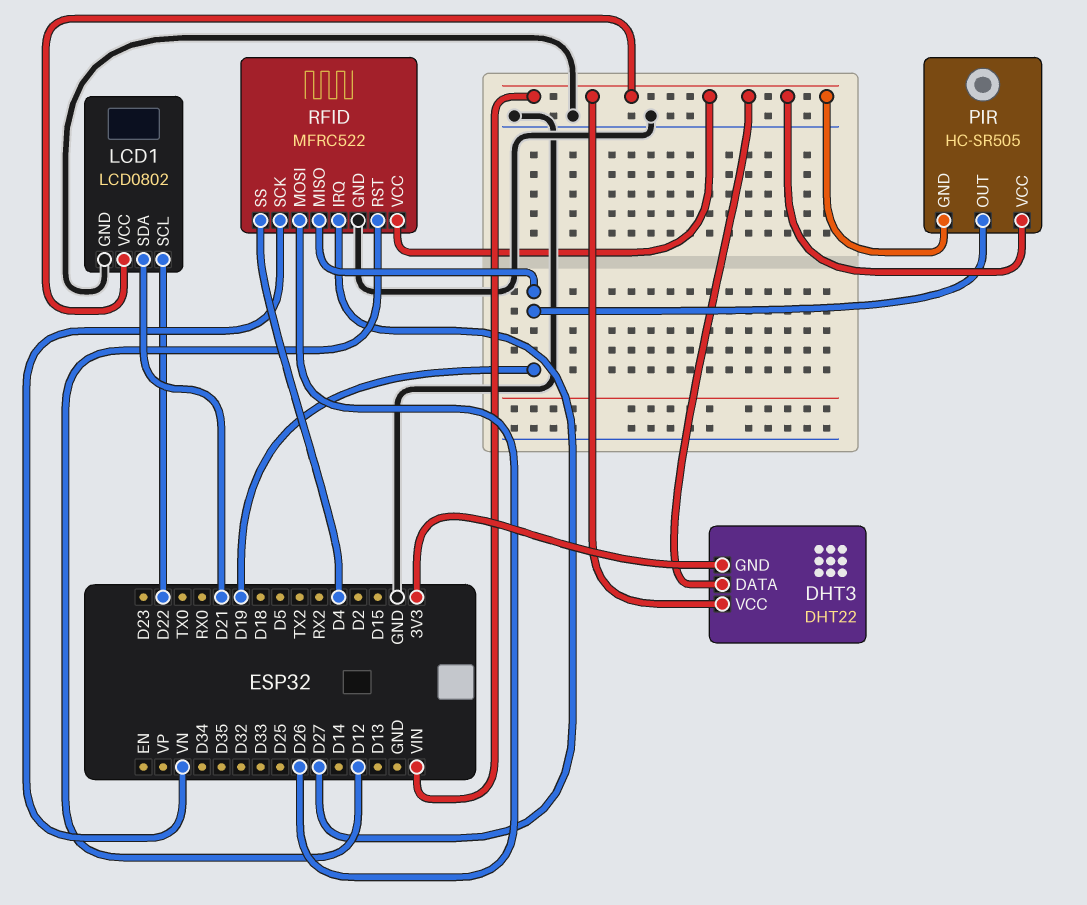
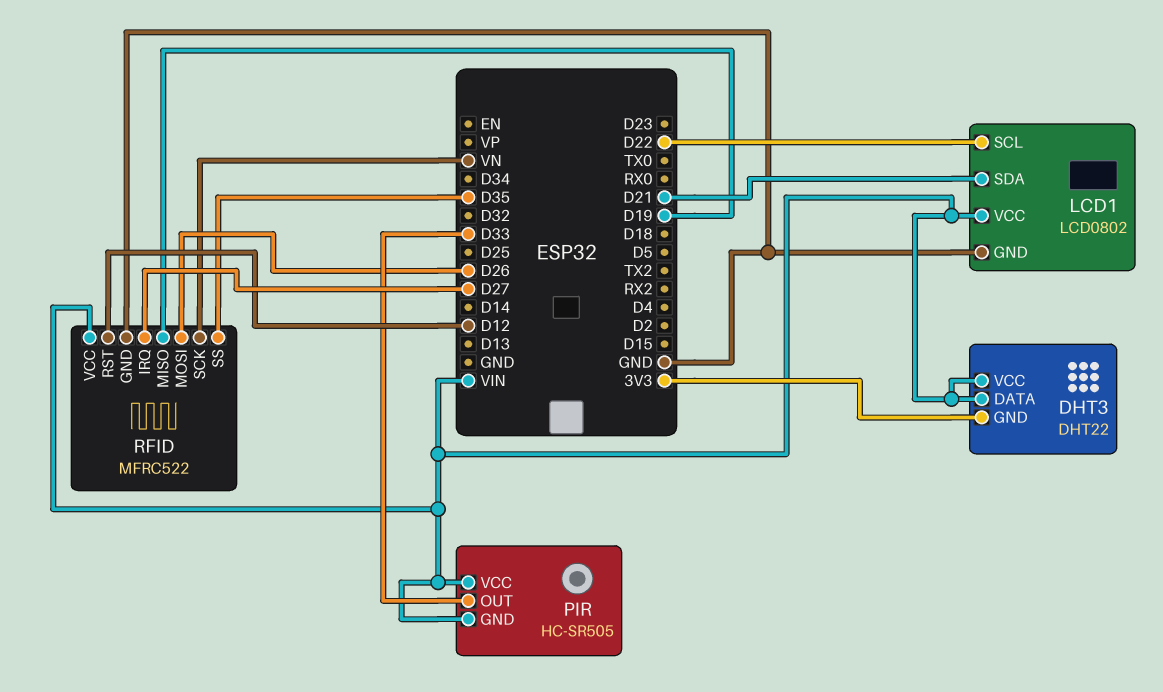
PIR pin OUT: D19 -> D33
RFID pin SS: D4 -> D35

